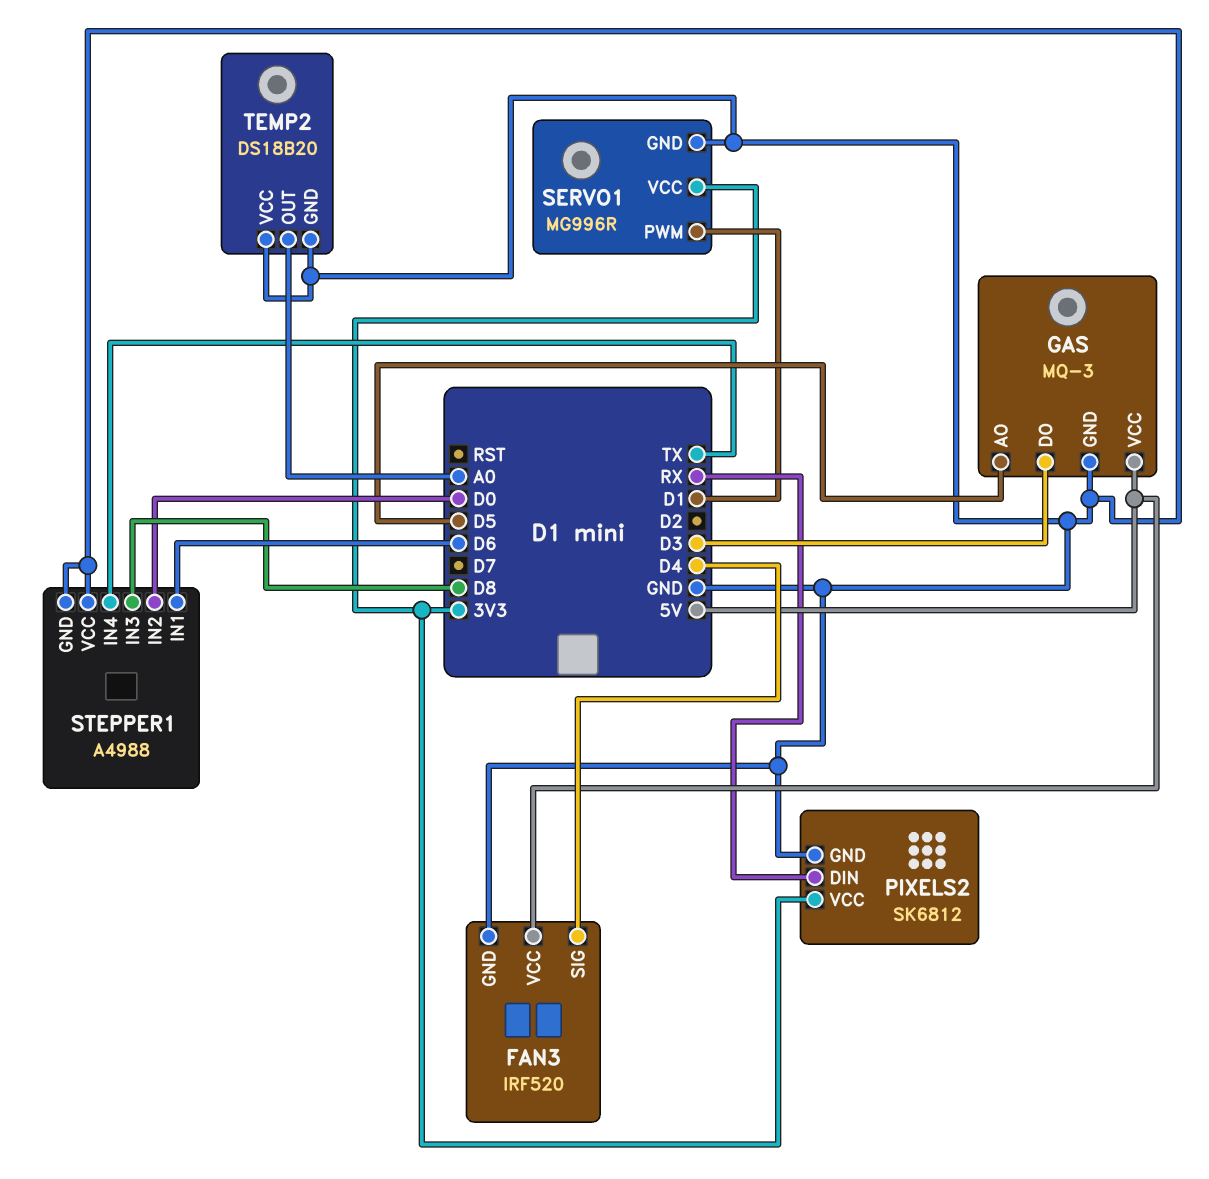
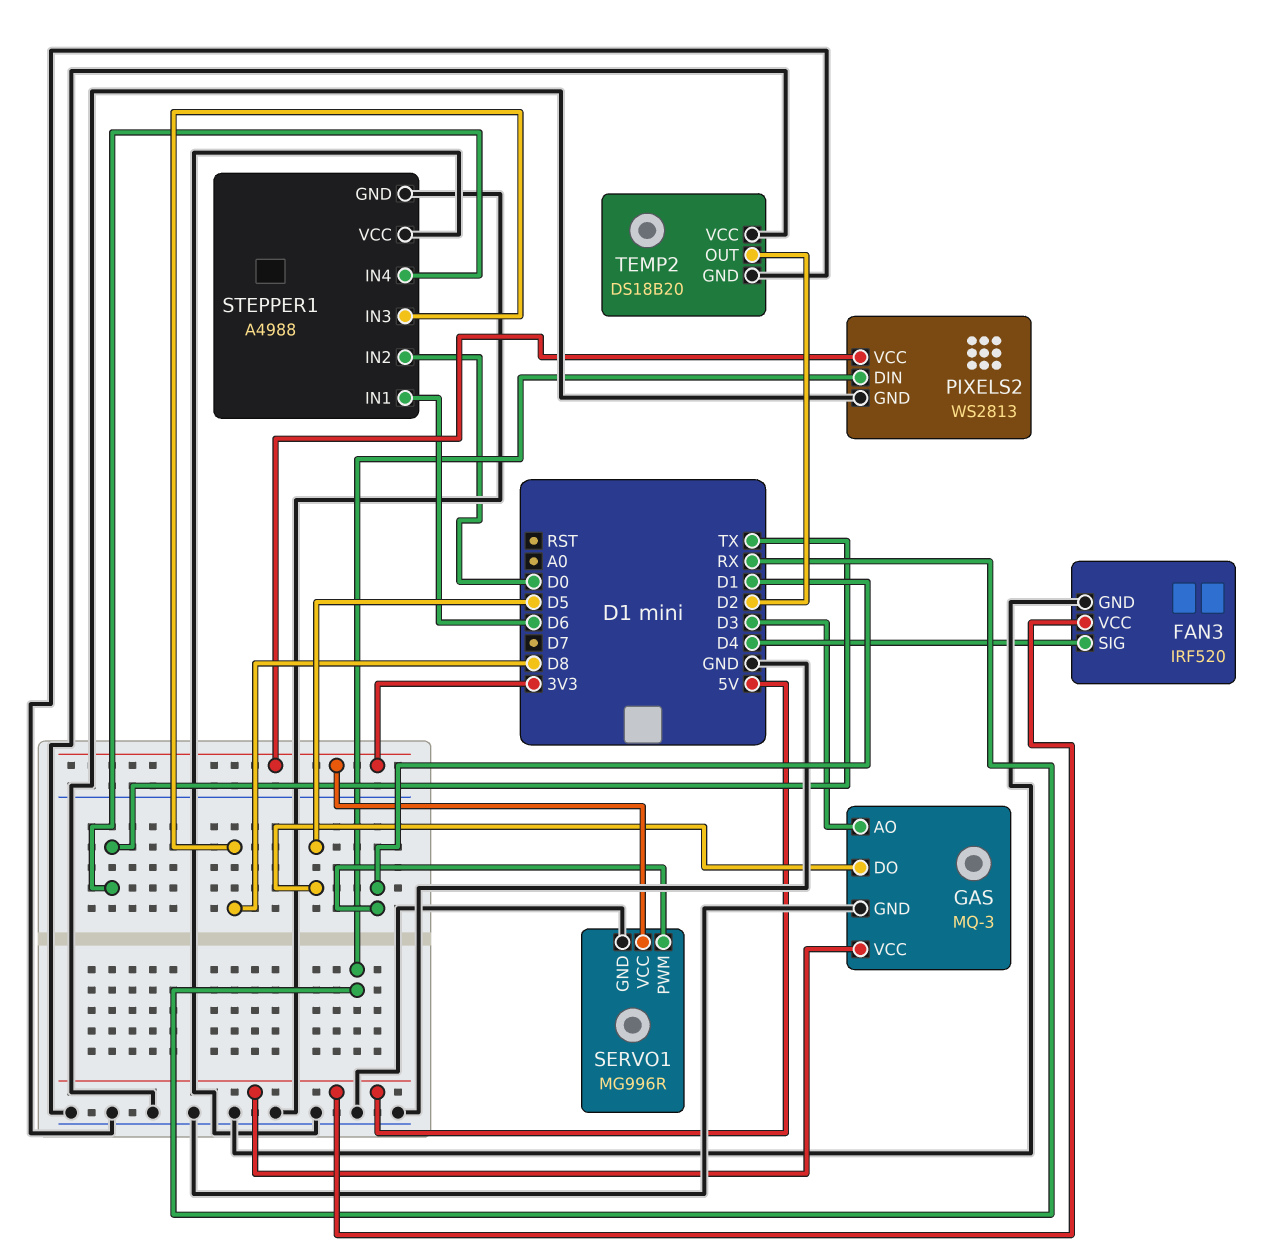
GAS pin AO: D5 -> D3
GAS pin DO: D3 -> D5
PIXELS2: SK6812 -> WS2813
TEMP2 pin OUT: A0 -> D2

